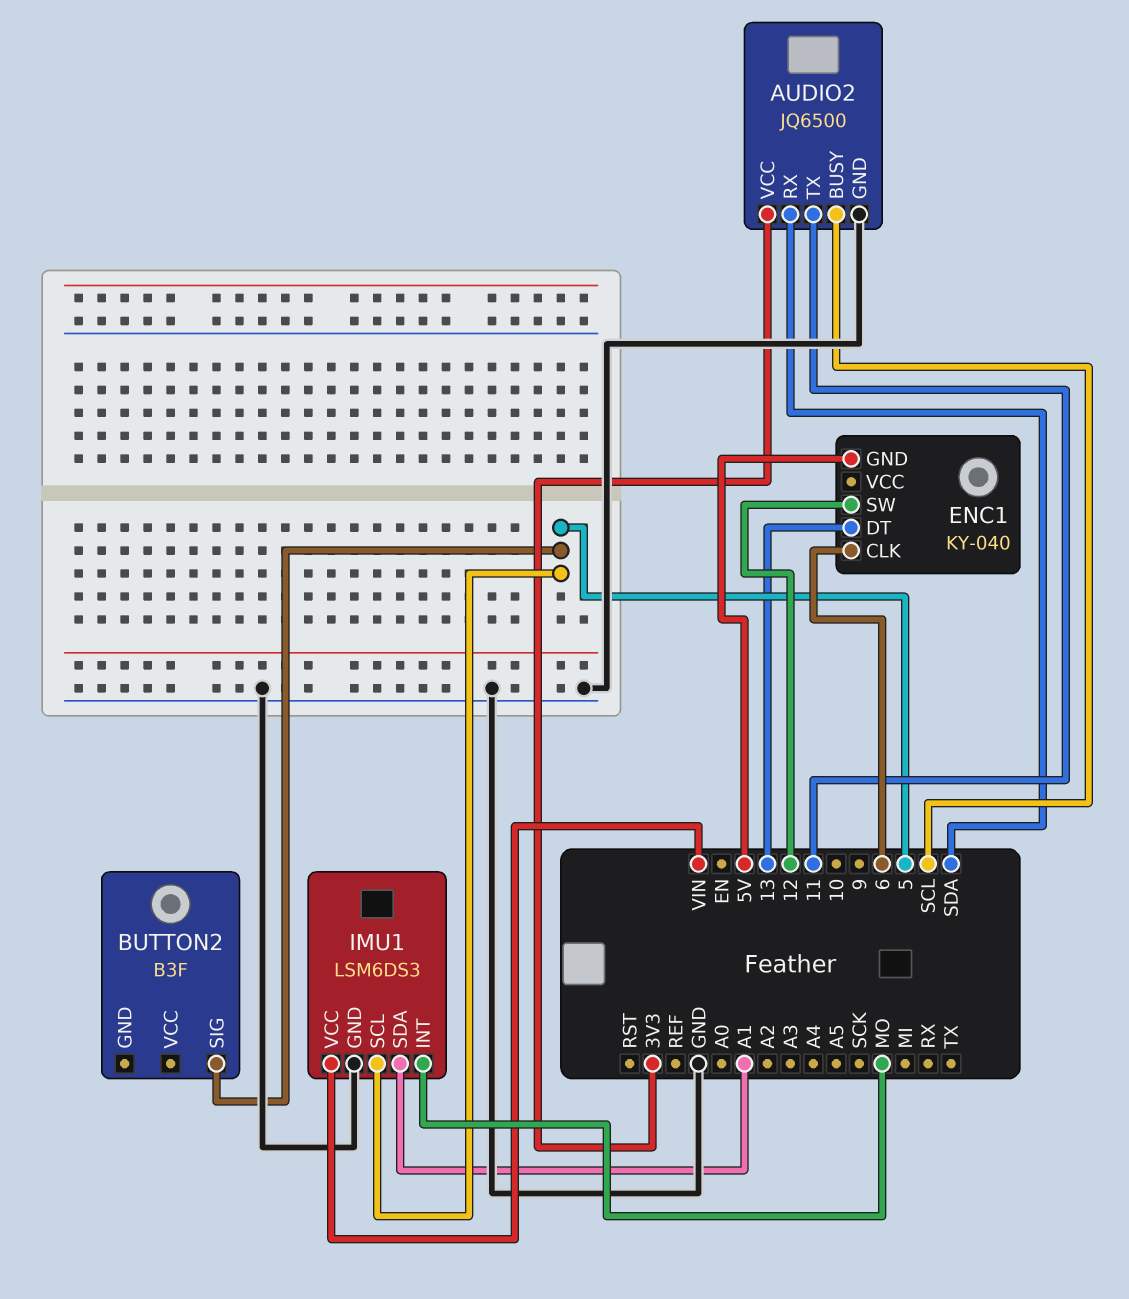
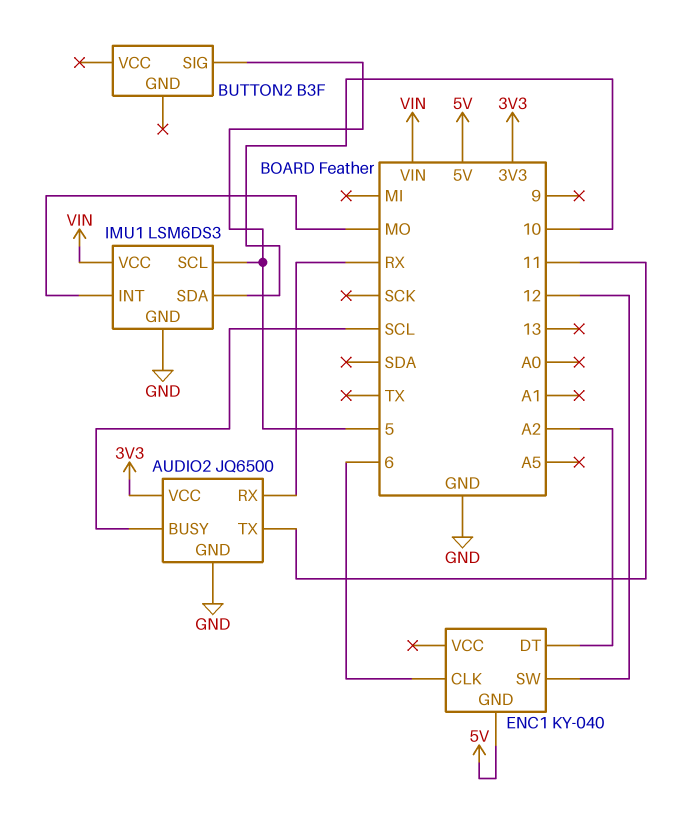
AUDIO2 pin RX: SDA -> RX
ENC1 pin DT: 13 -> A2
IMU1 pin SDA: A1 -> 10

